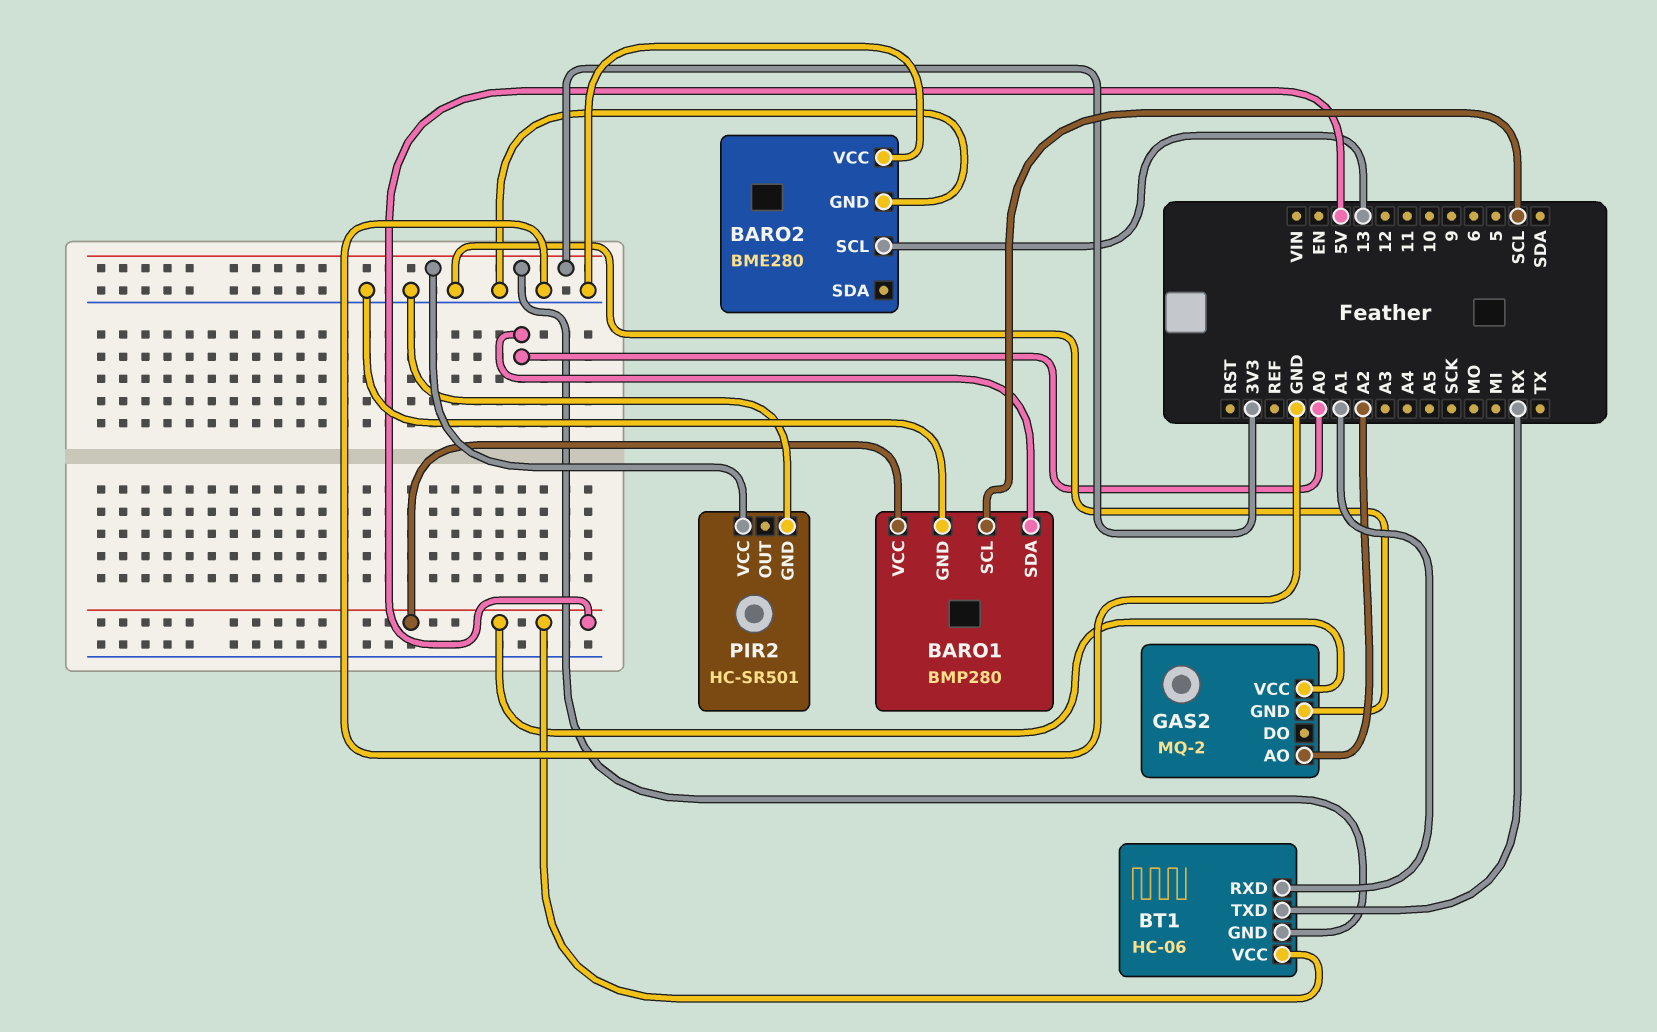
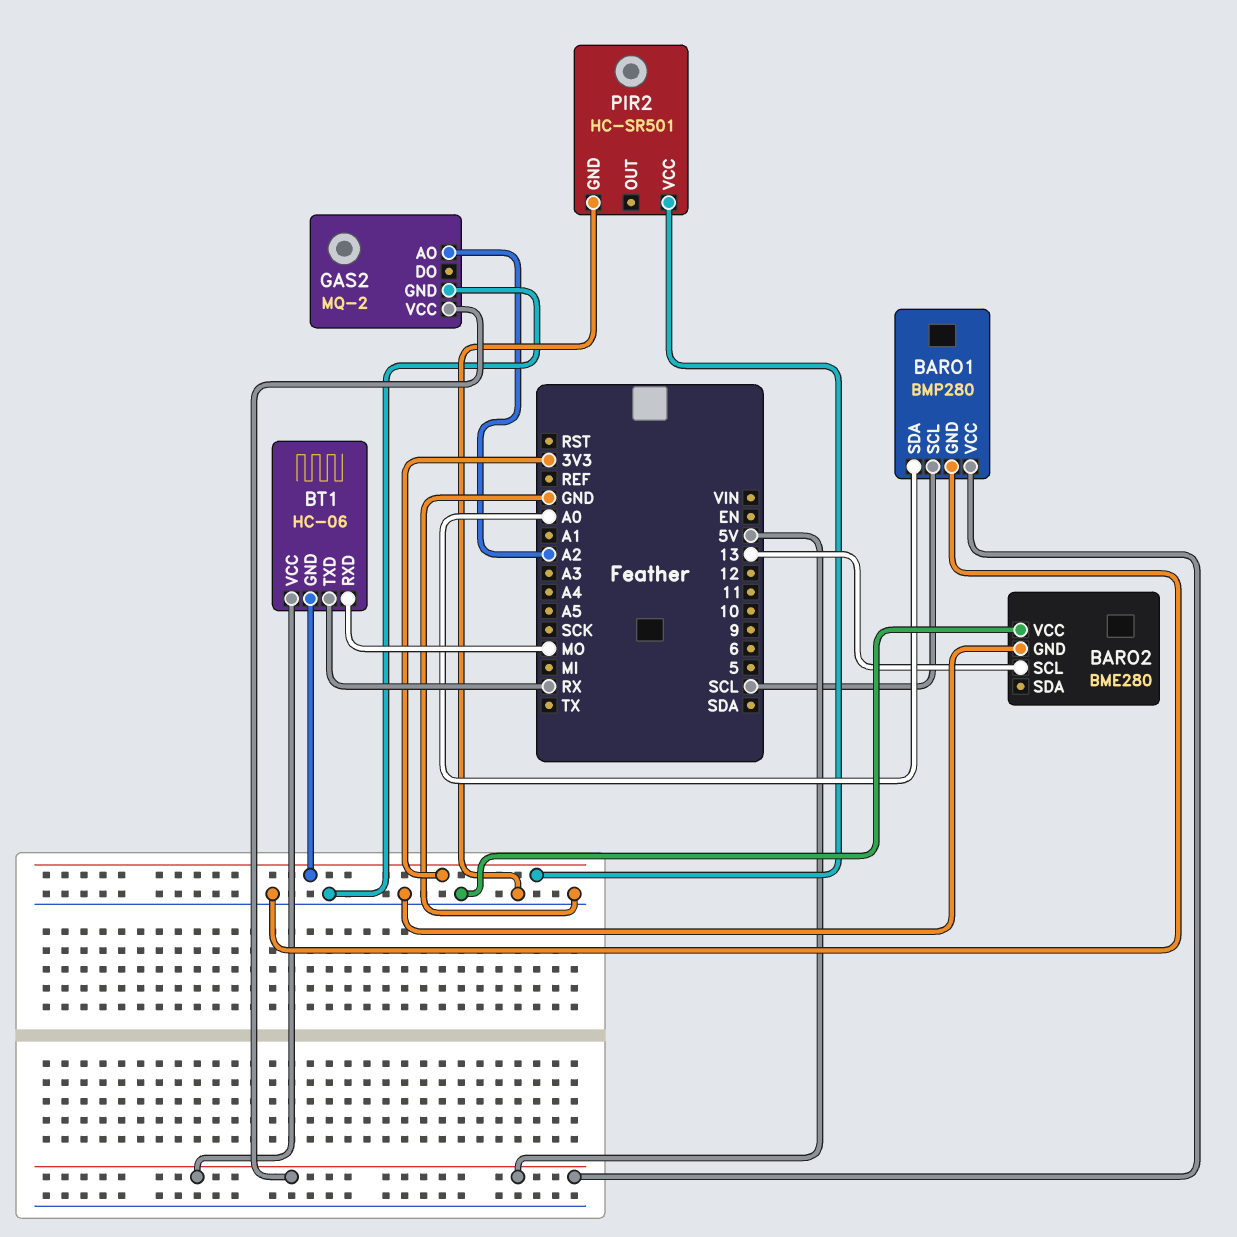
BT1 pin RXD: A1 -> MO

